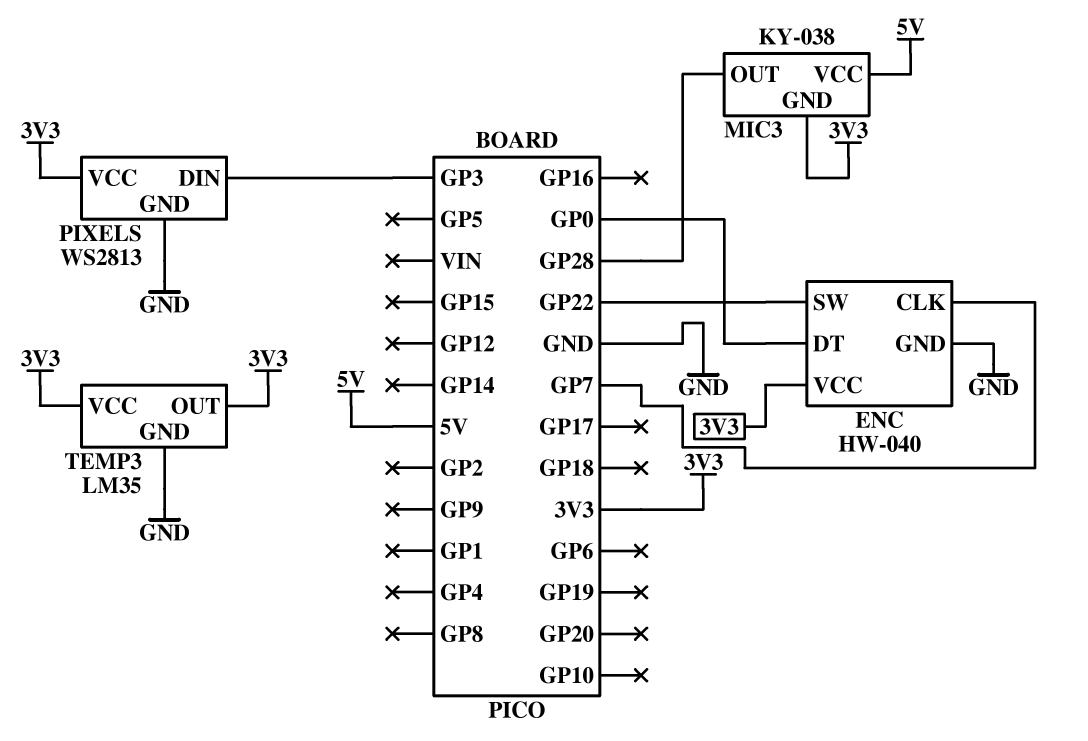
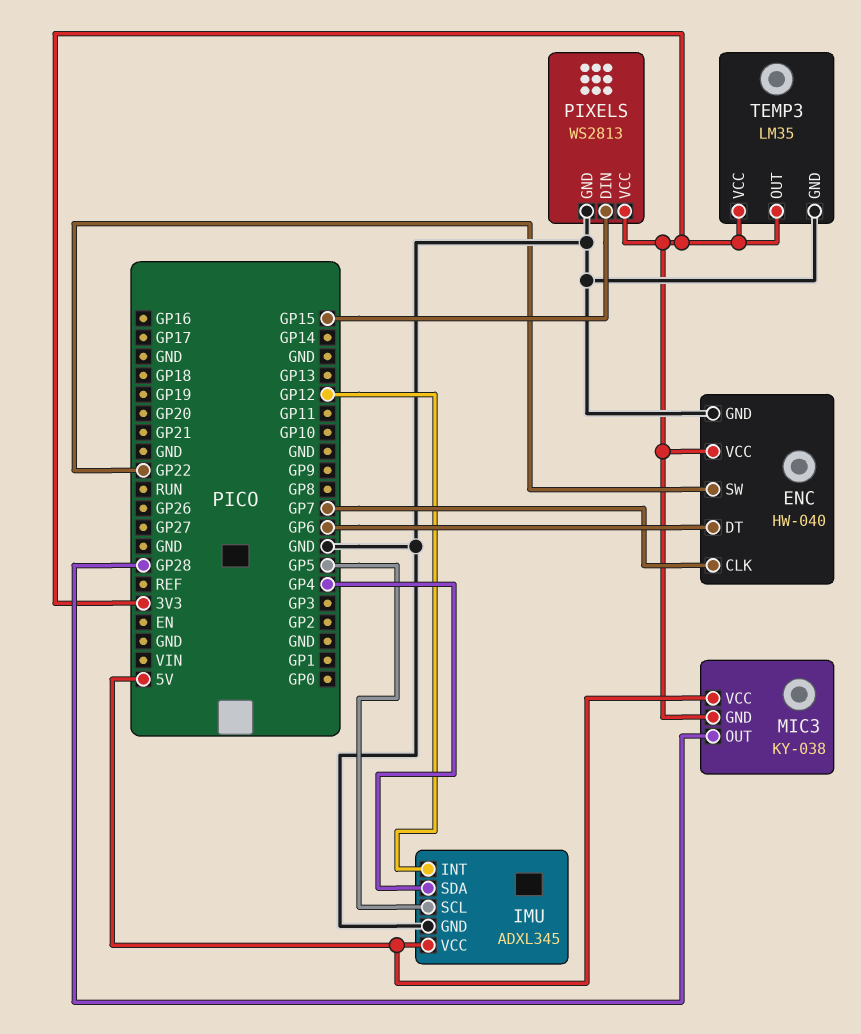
ENC pin DT: GP0 -> GP6
IMU: none -> ADXL345
IMU pin GND: none -> GND
IMU pin INT: none -> GP12
IMU pin SCL: none -> GP5
IMU pin SDA: none -> GP4
IMU pin VCC: none -> 5V
PIXELS pin DIN: GP3 -> GP15

